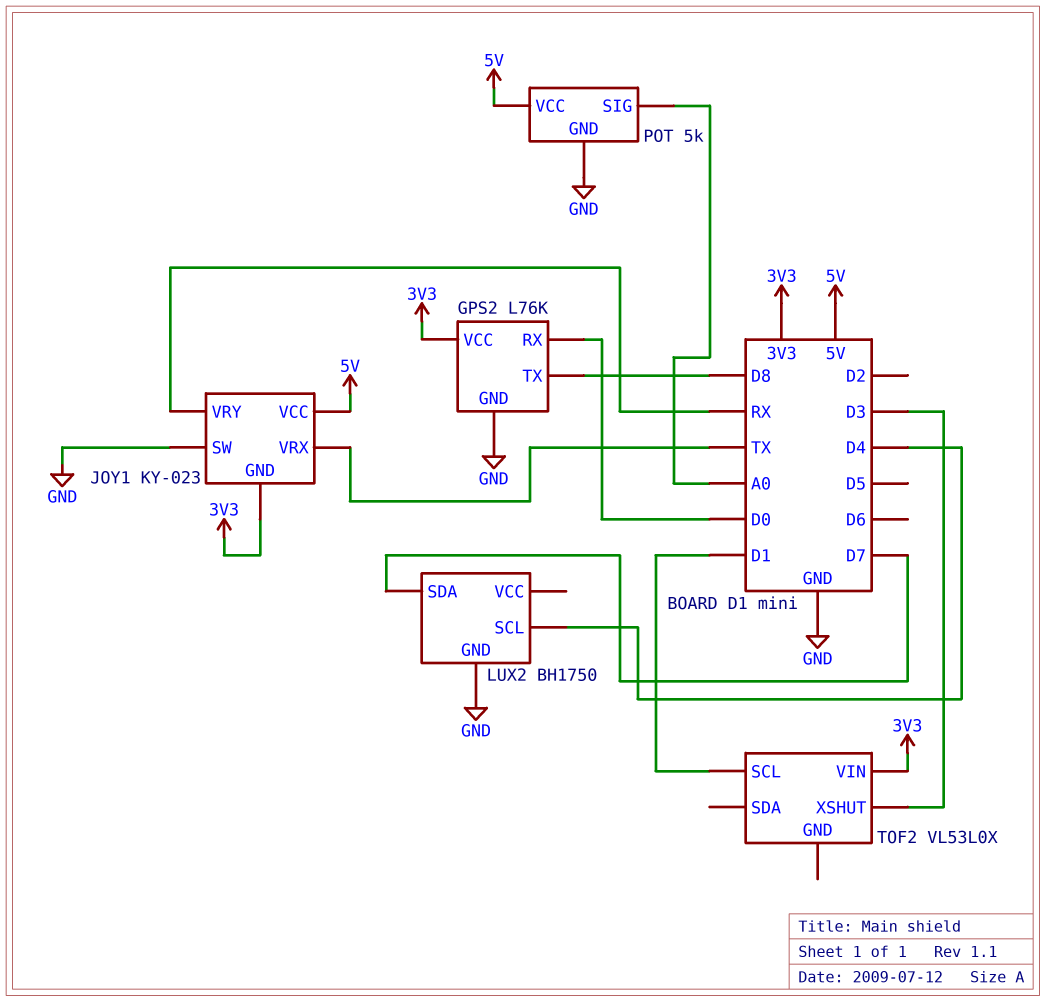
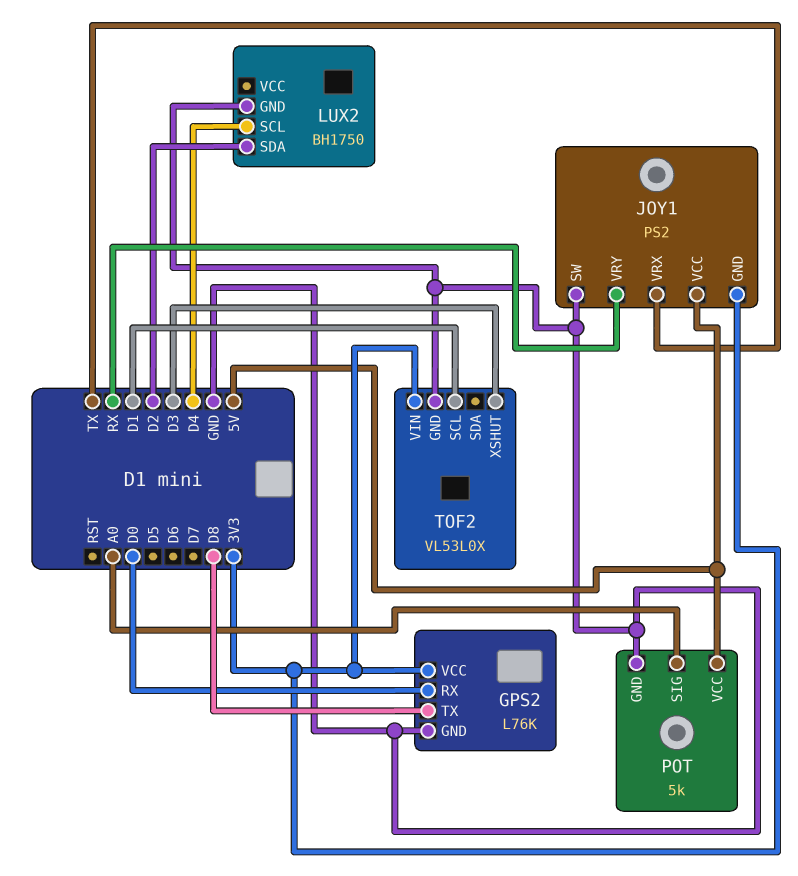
JOY1: KY-023 -> PS2
LUX2 pin SDA: D7 -> D2
TOF2 pin GND: none -> GND

